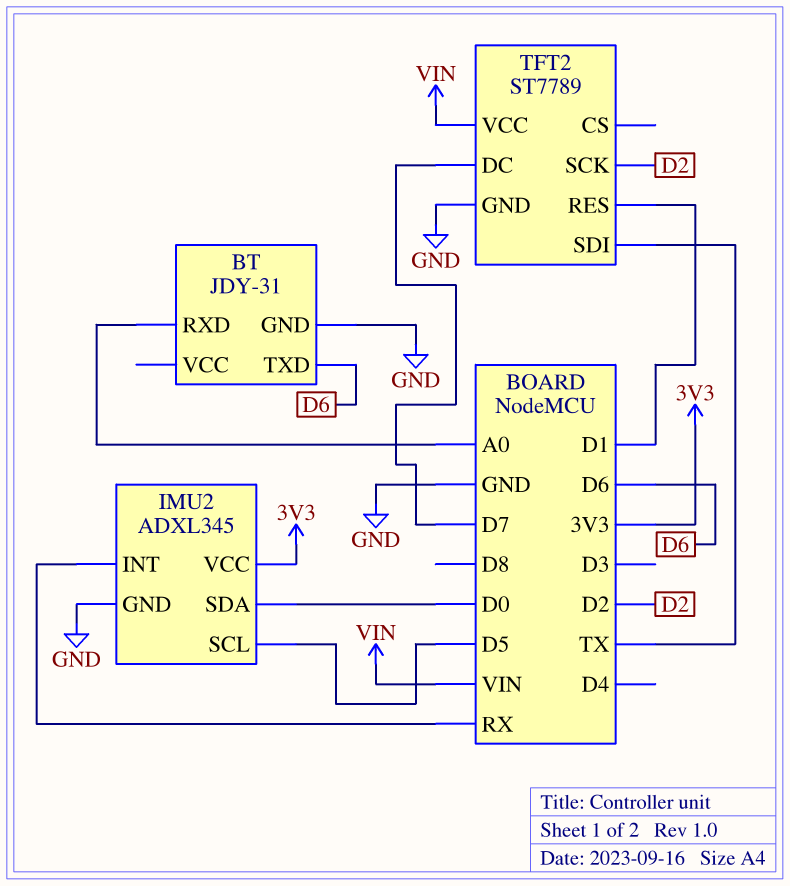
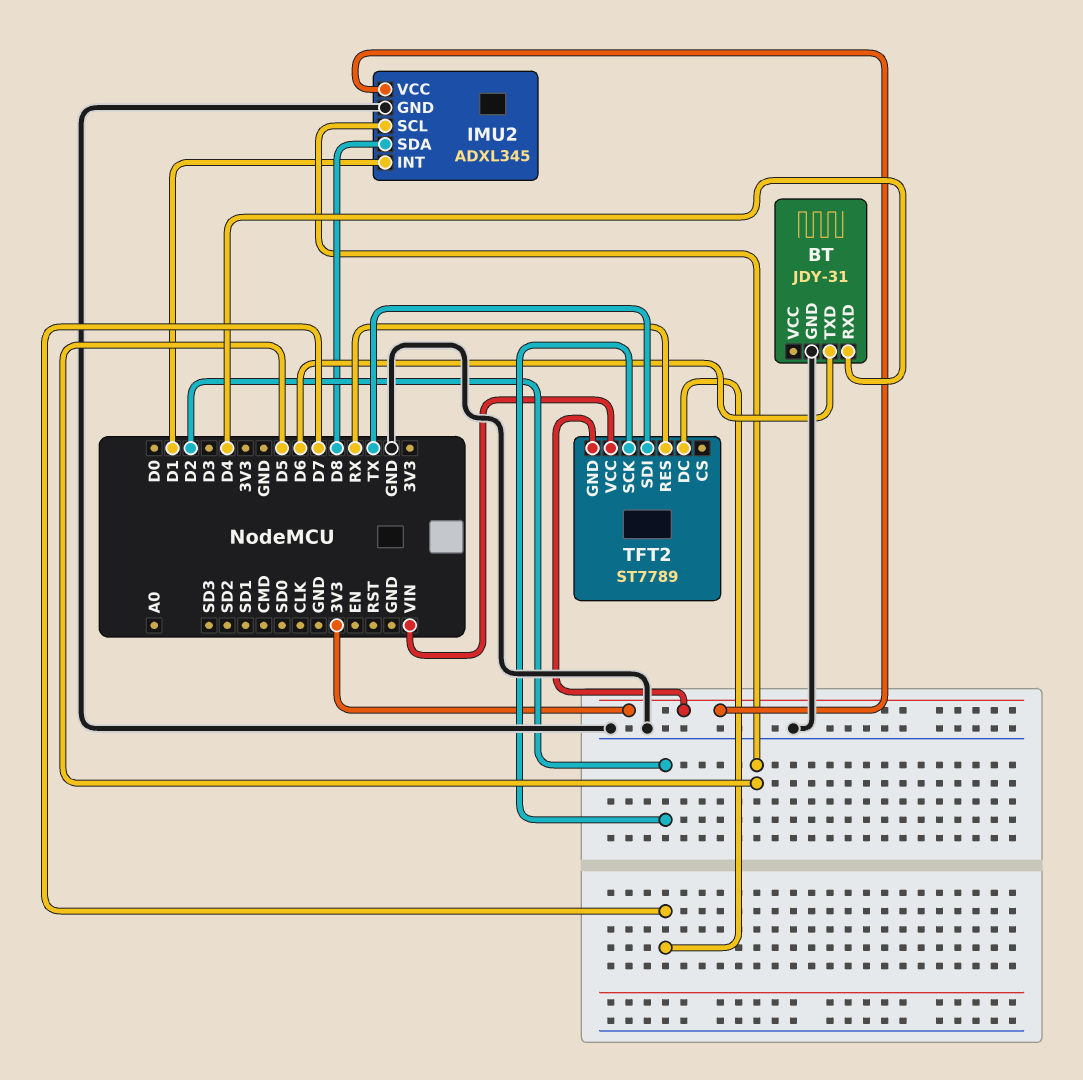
BT pin RXD: A0 -> D4
IMU2 pin INT: RX -> D1
IMU2 pin SDA: D0 -> D8
TFT2 pin GND: GND -> 3V3
TFT2 pin RES: D1 -> RX

